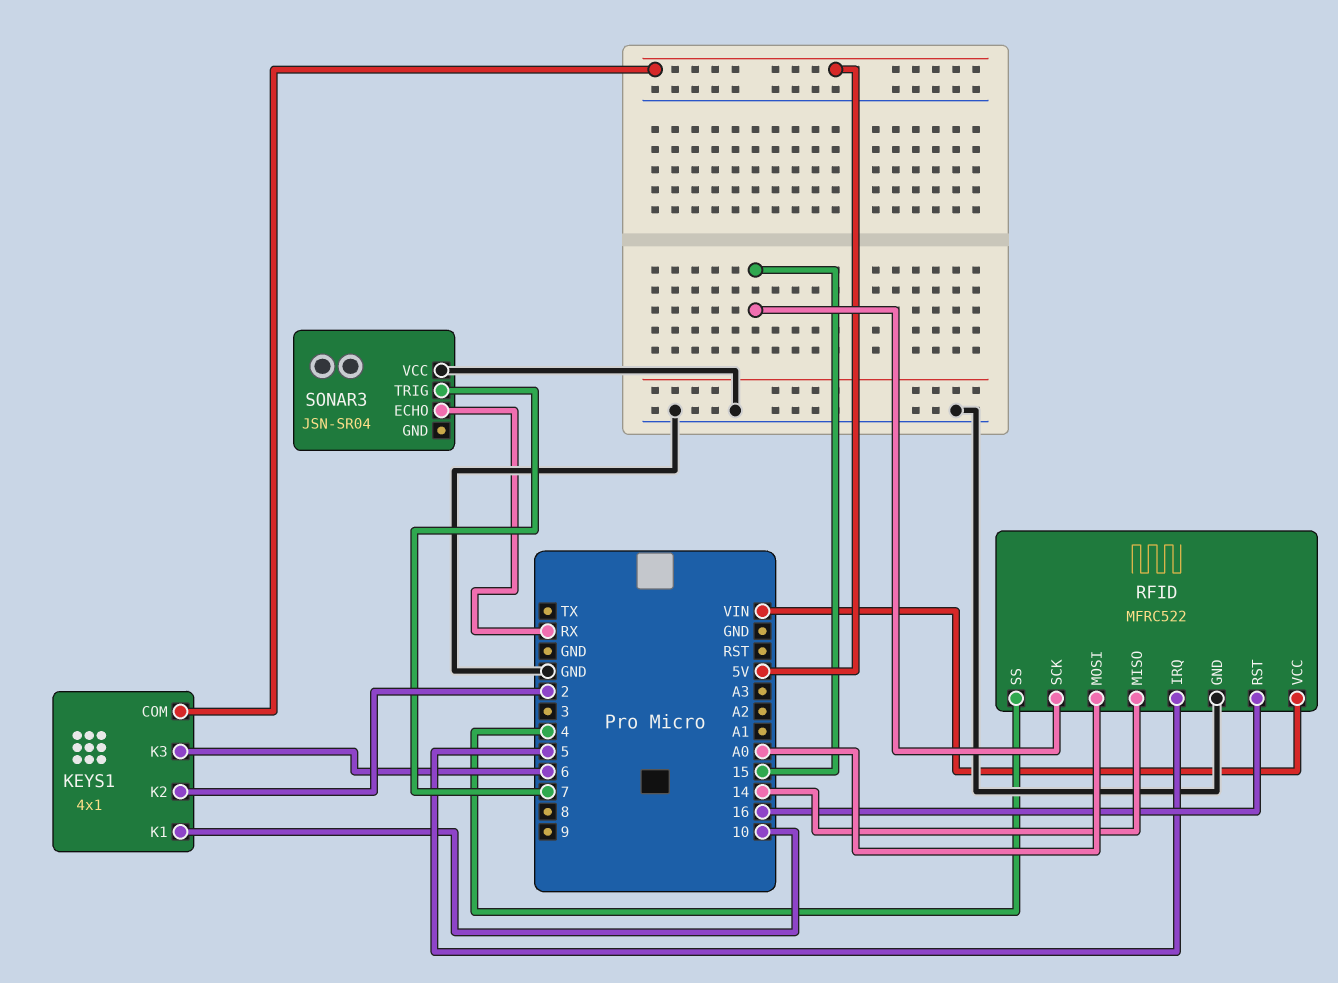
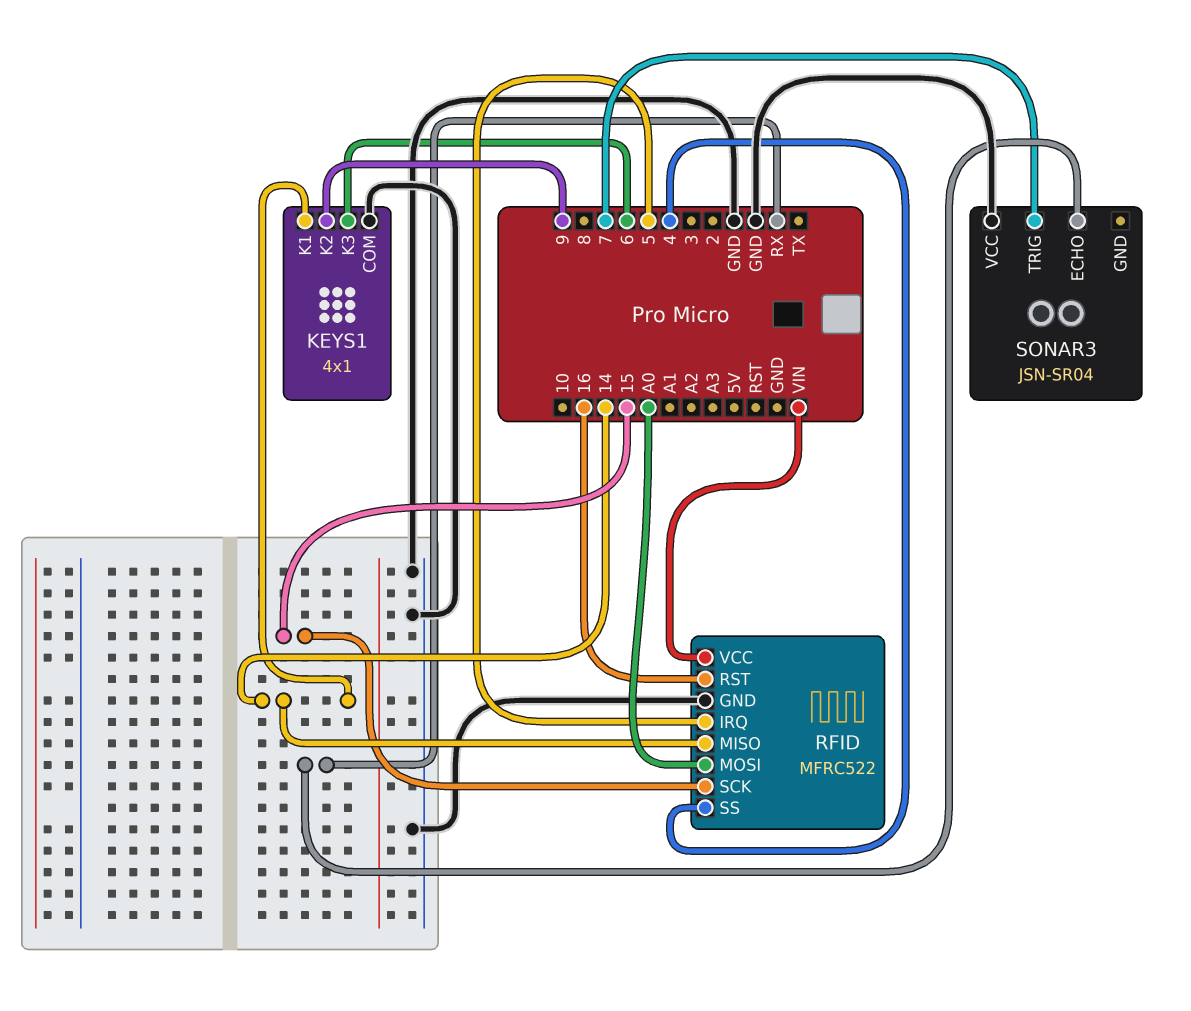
KEYS1 pin COM: 5V -> GND
KEYS1 pin K1: 10 -> 14
KEYS1 pin K2: 2 -> 9

